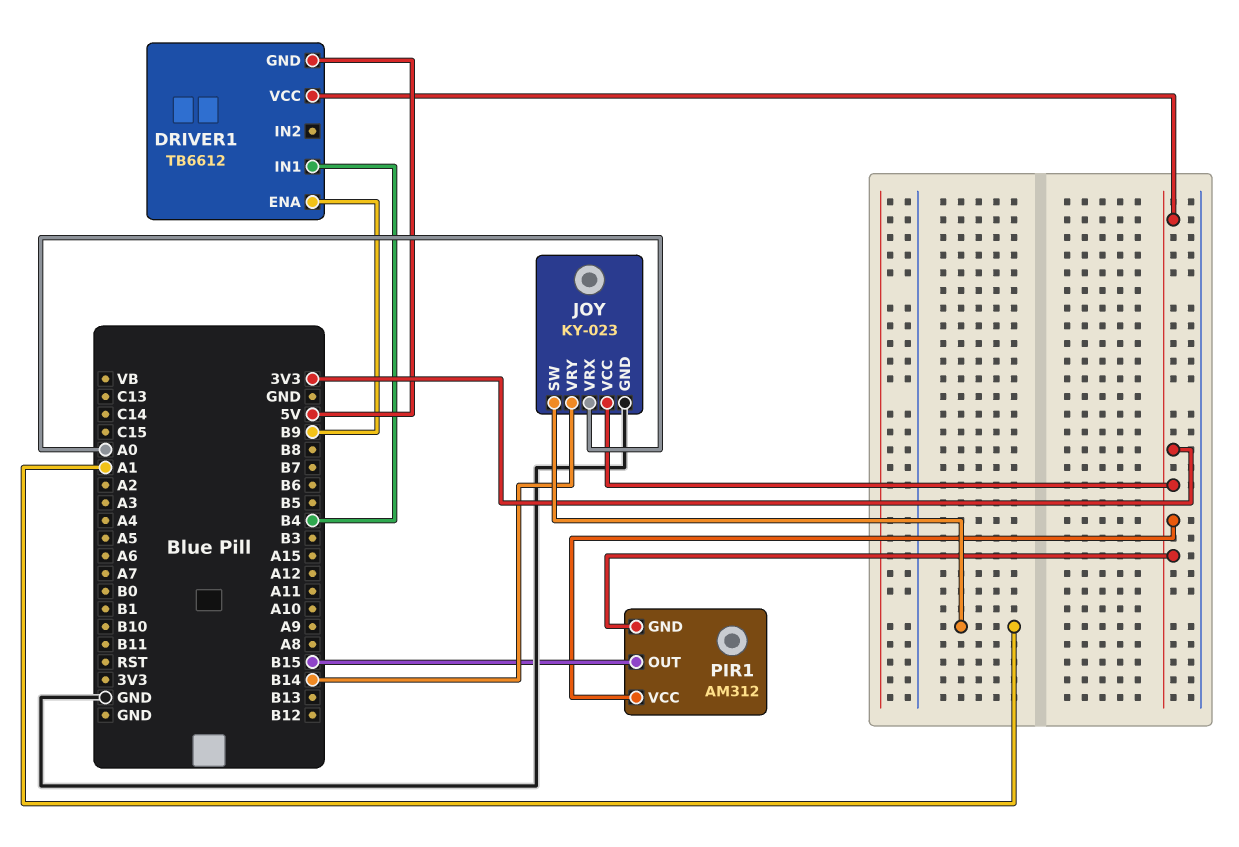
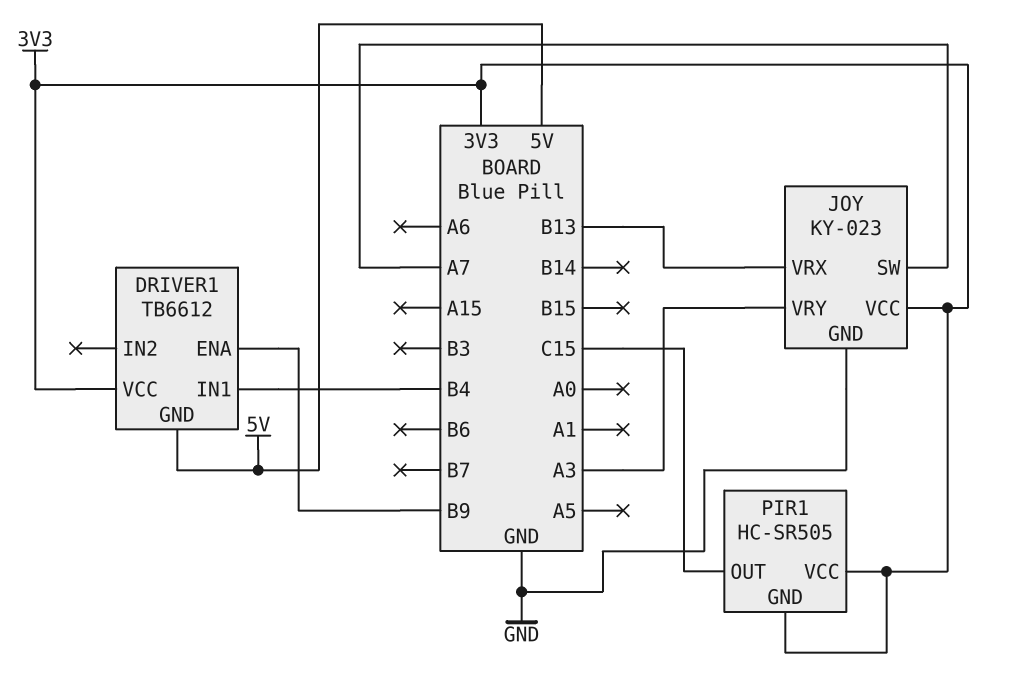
JOY pin SW: A1 -> A7
JOY pin VRX: A0 -> B13
JOY pin VRY: B14 -> A3
PIR1: AM312 -> HC-SR505
PIR1 pin OUT: B15 -> C15

